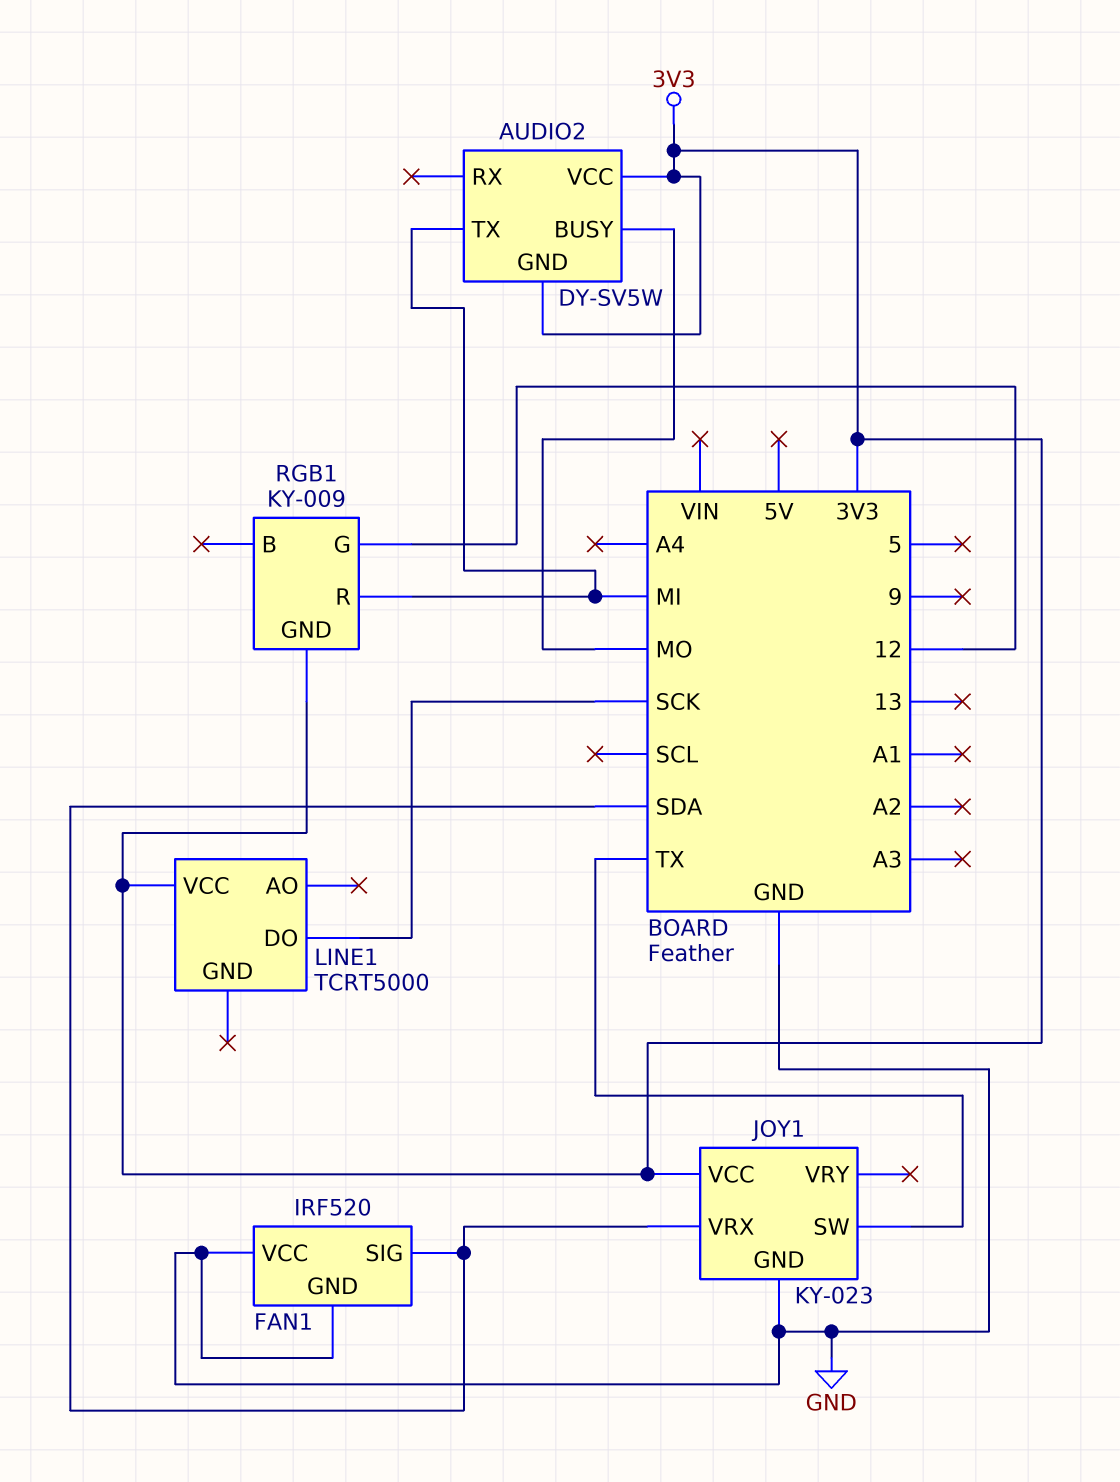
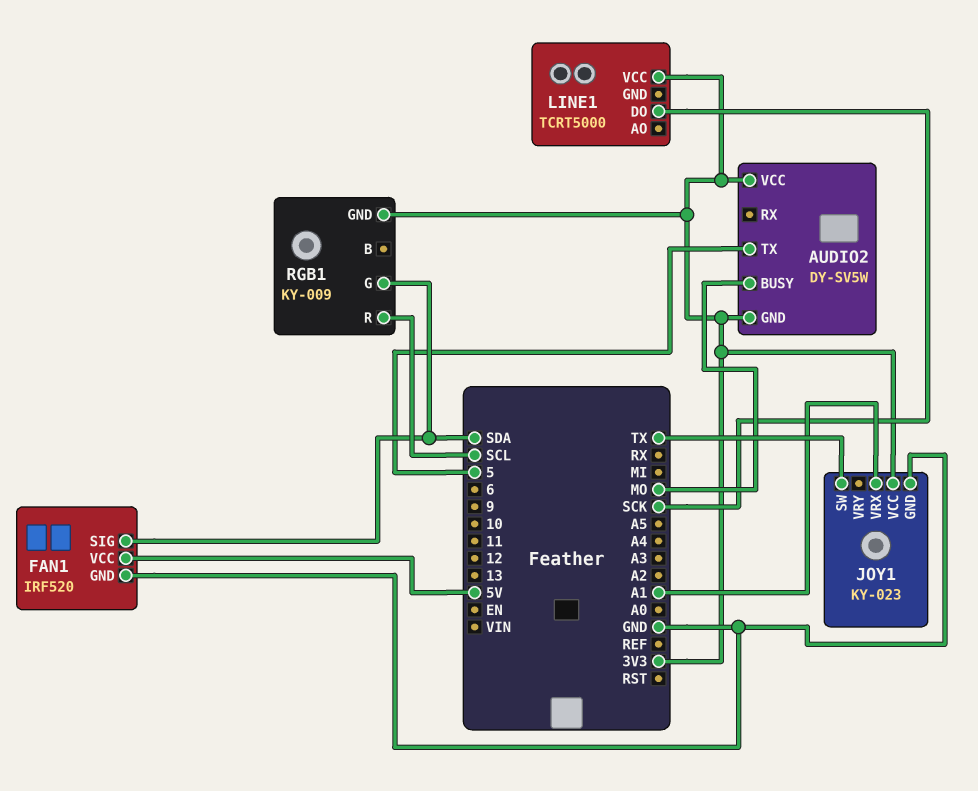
AUDIO2 pin TX: MI -> 5
FAN1 pin VCC: GND -> 5V
JOY1 pin VRX: SDA -> A1
RGB1 pin G: 12 -> SDA
RGB1 pin R: MI -> SCL

